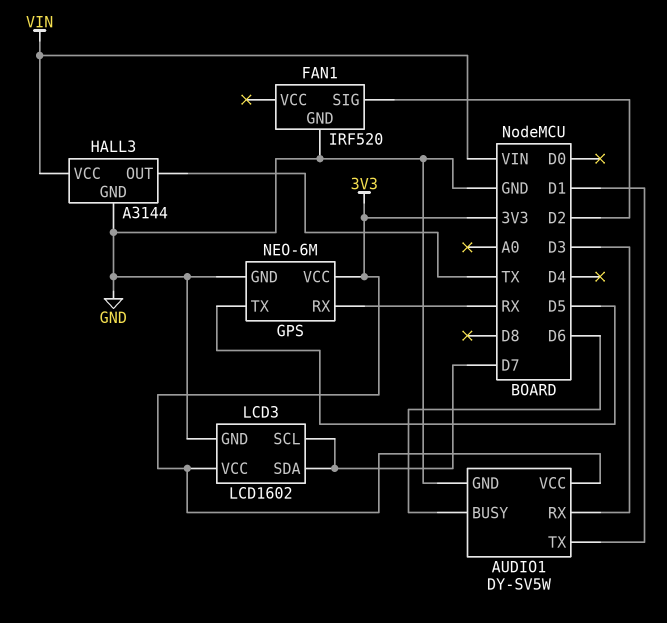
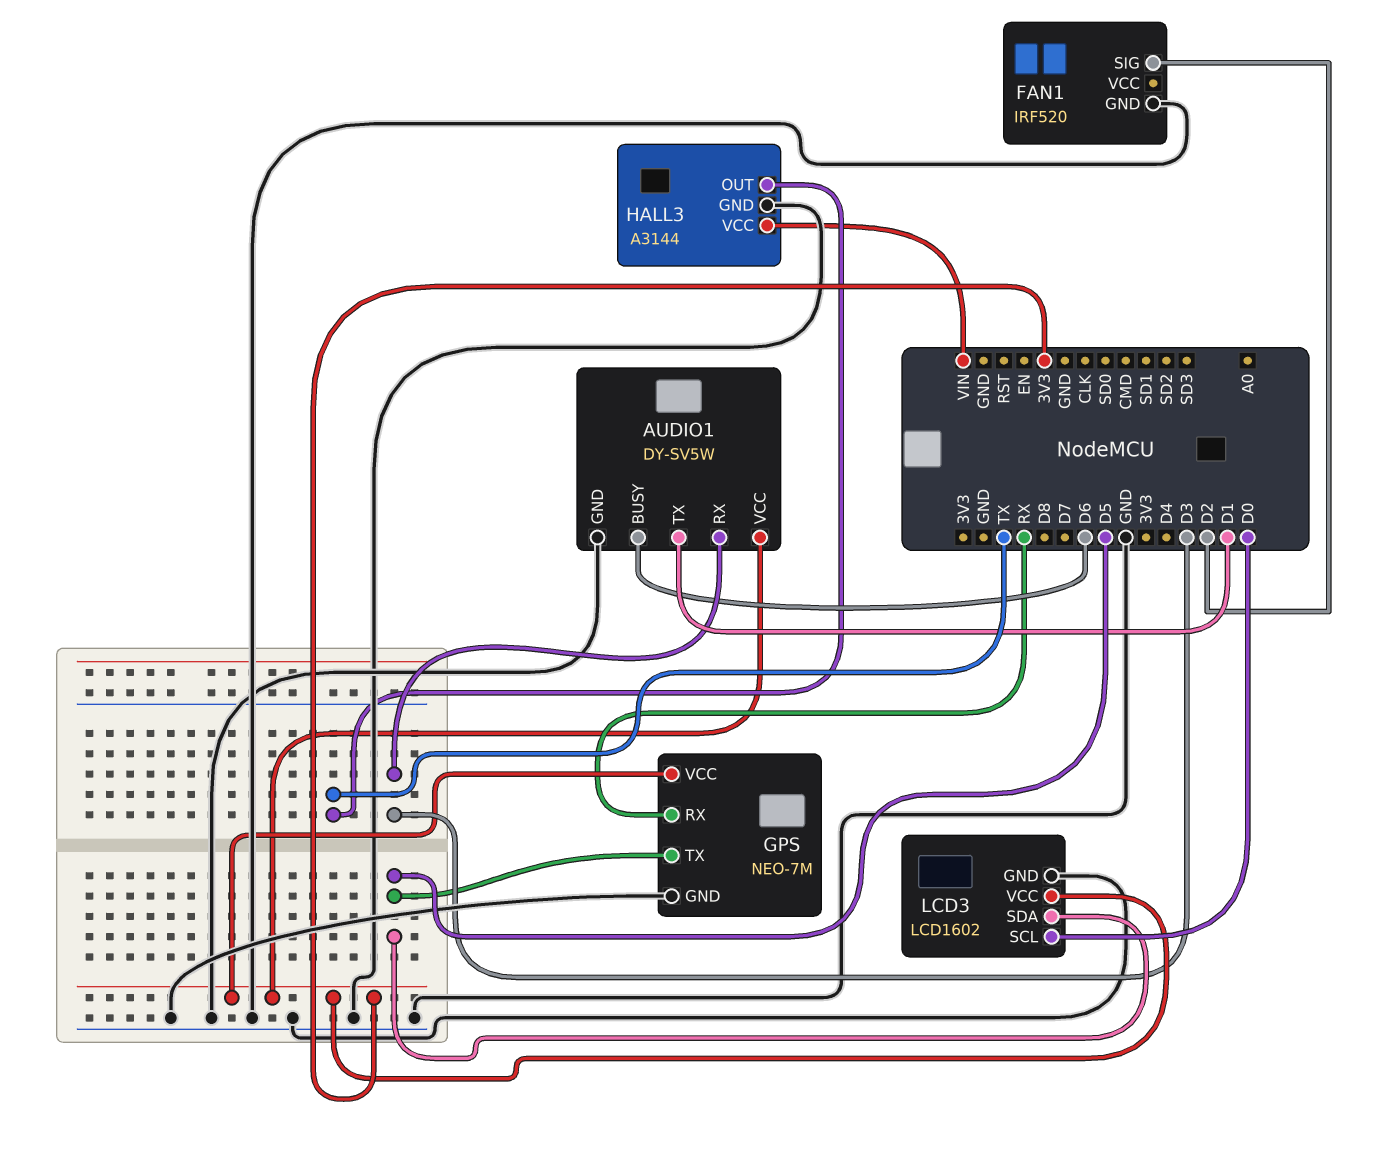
GPS: NEO-6M -> NEO-7M
LCD3 pin SCL: D7 -> D0
LCD3 pin SDA: D7 -> D5

